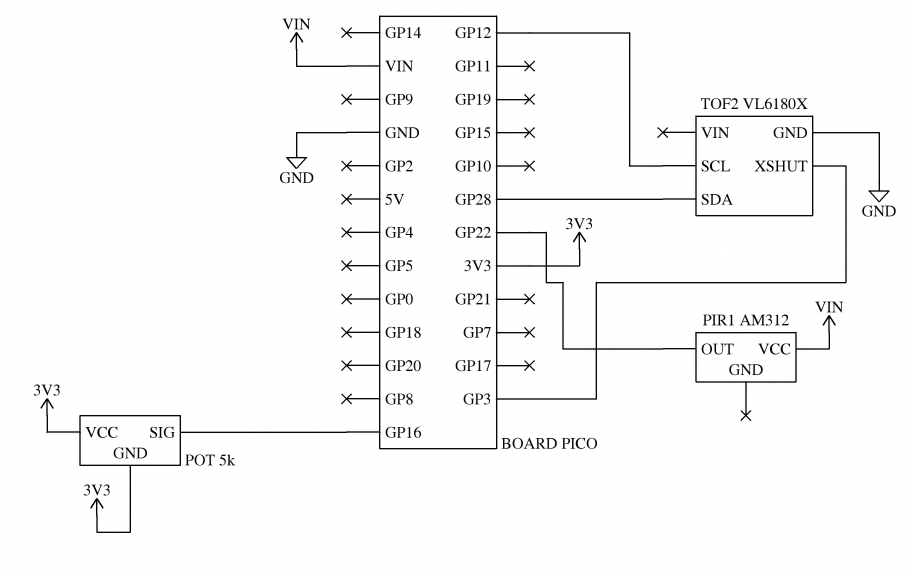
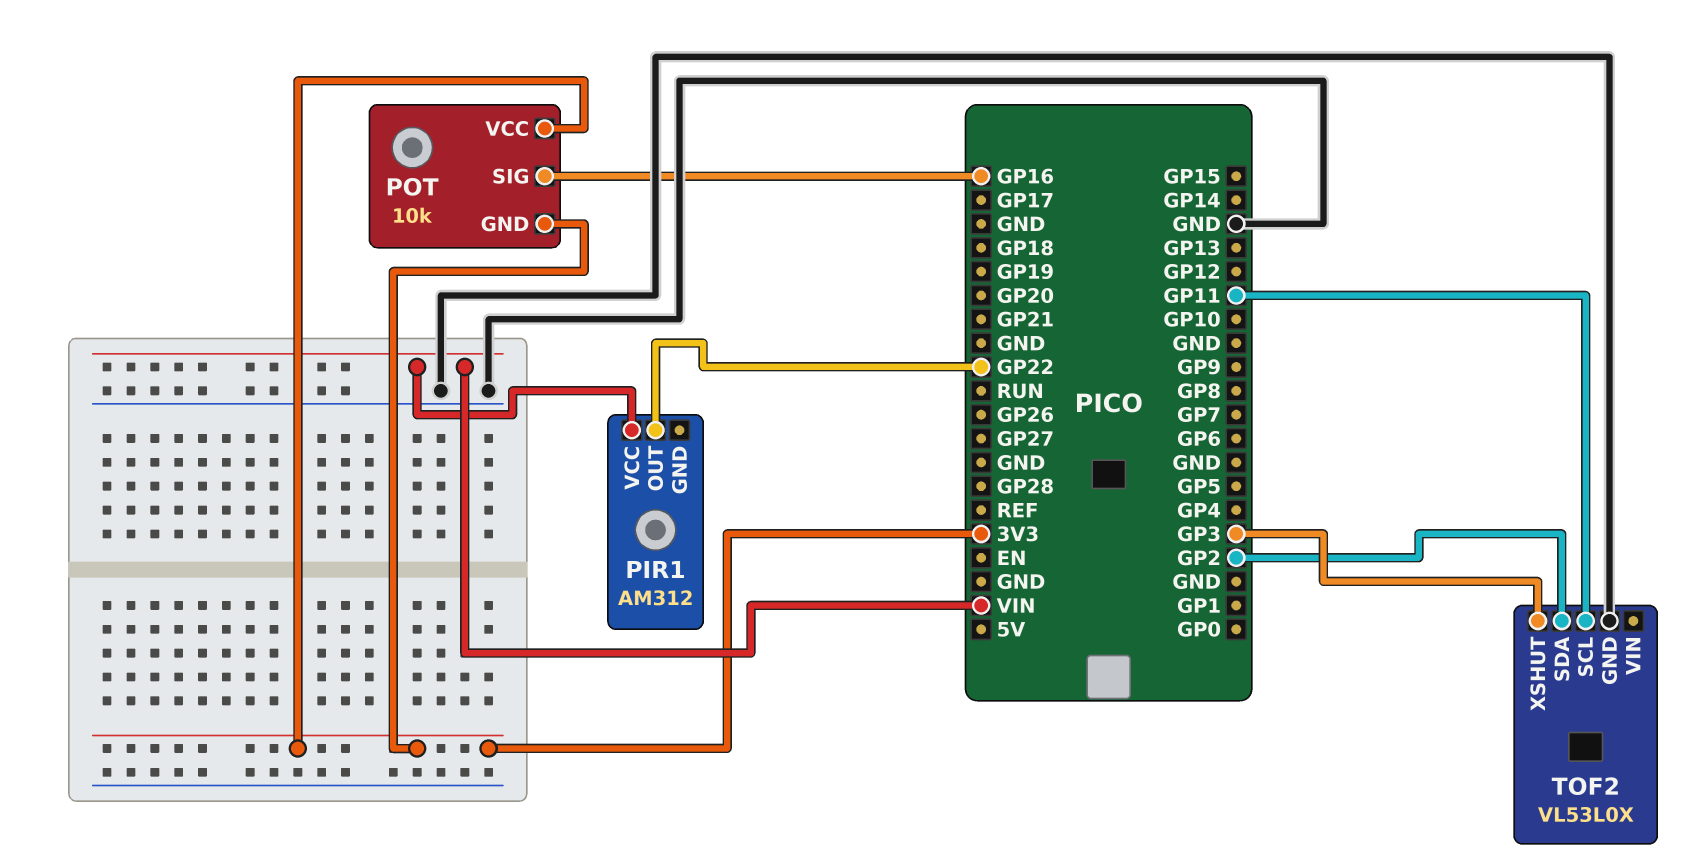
POT: 5k -> 10k
TOF2: VL6180X -> VL53L0X
TOF2 pin SCL: GP12 -> GP11
TOF2 pin SDA: GP28 -> GP2

